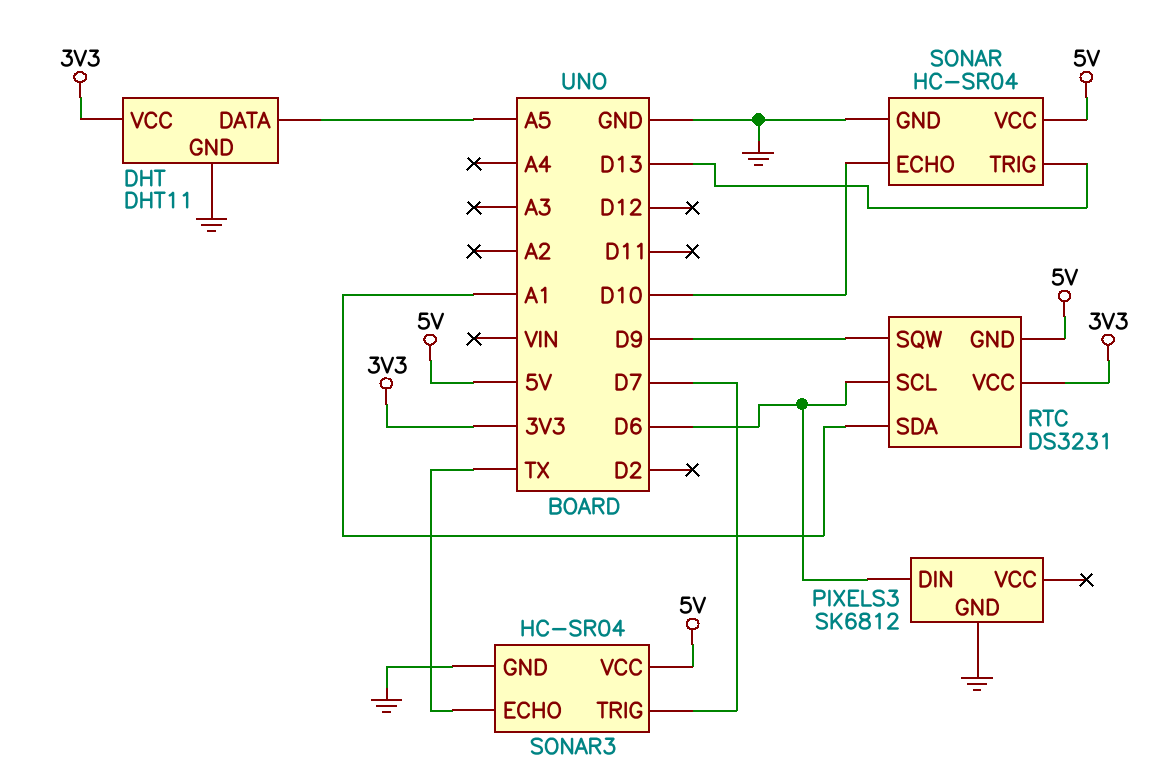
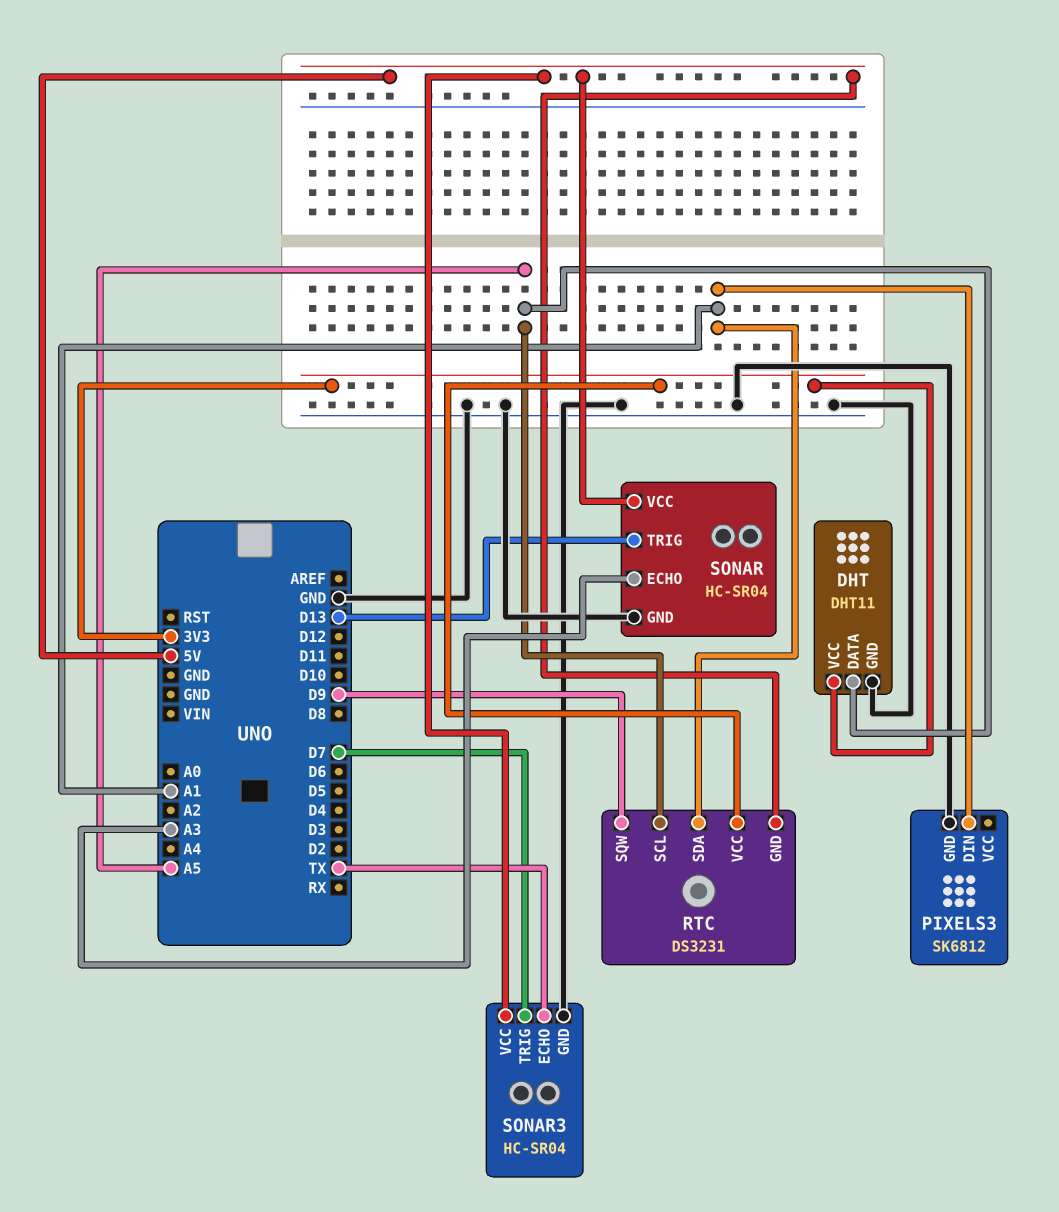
PIXELS3 pin DIN: D6 -> A1
RTC pin SCL: D6 -> A5
SONAR pin ECHO: D10 -> A3

